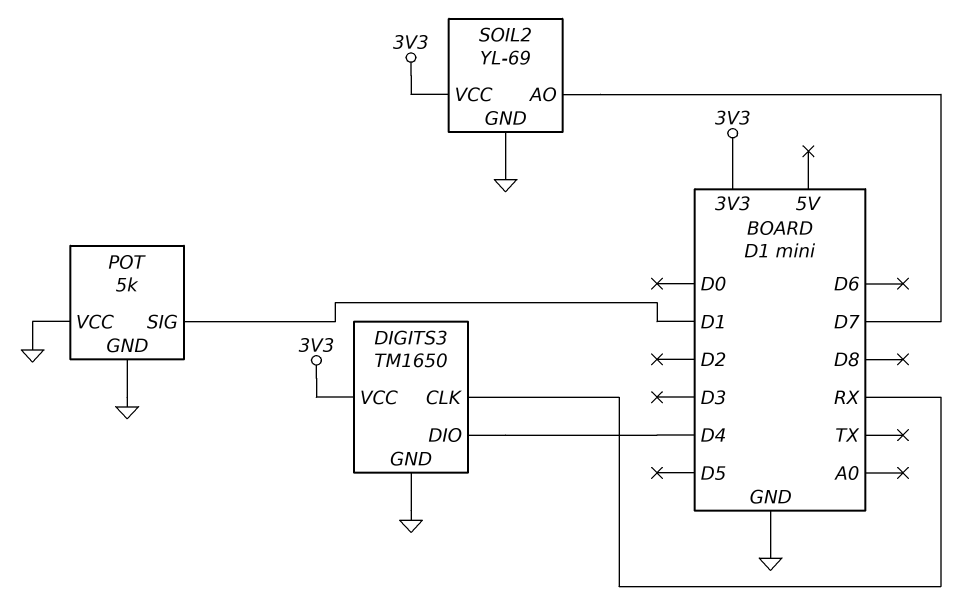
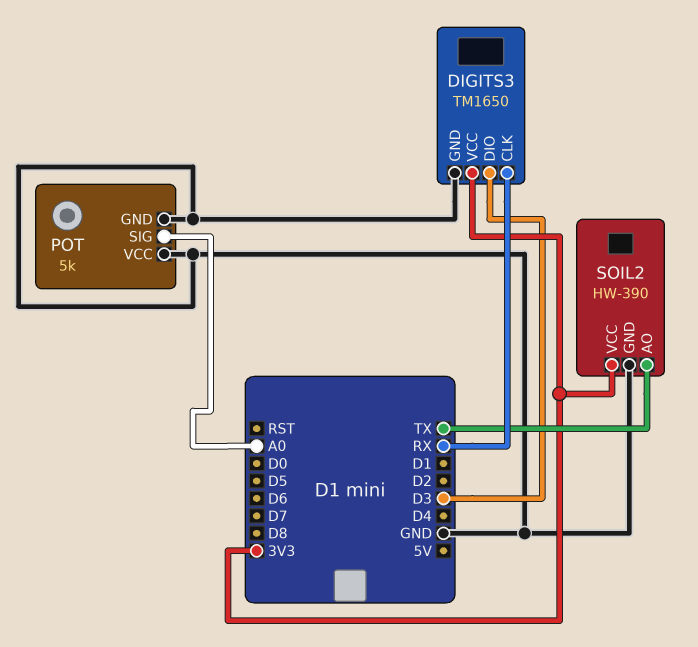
DIGITS3 pin DIO: D4 -> D3
POT pin SIG: D1 -> A0
SOIL2: YL-69 -> HW-390
SOIL2 pin AO: D7 -> TX

